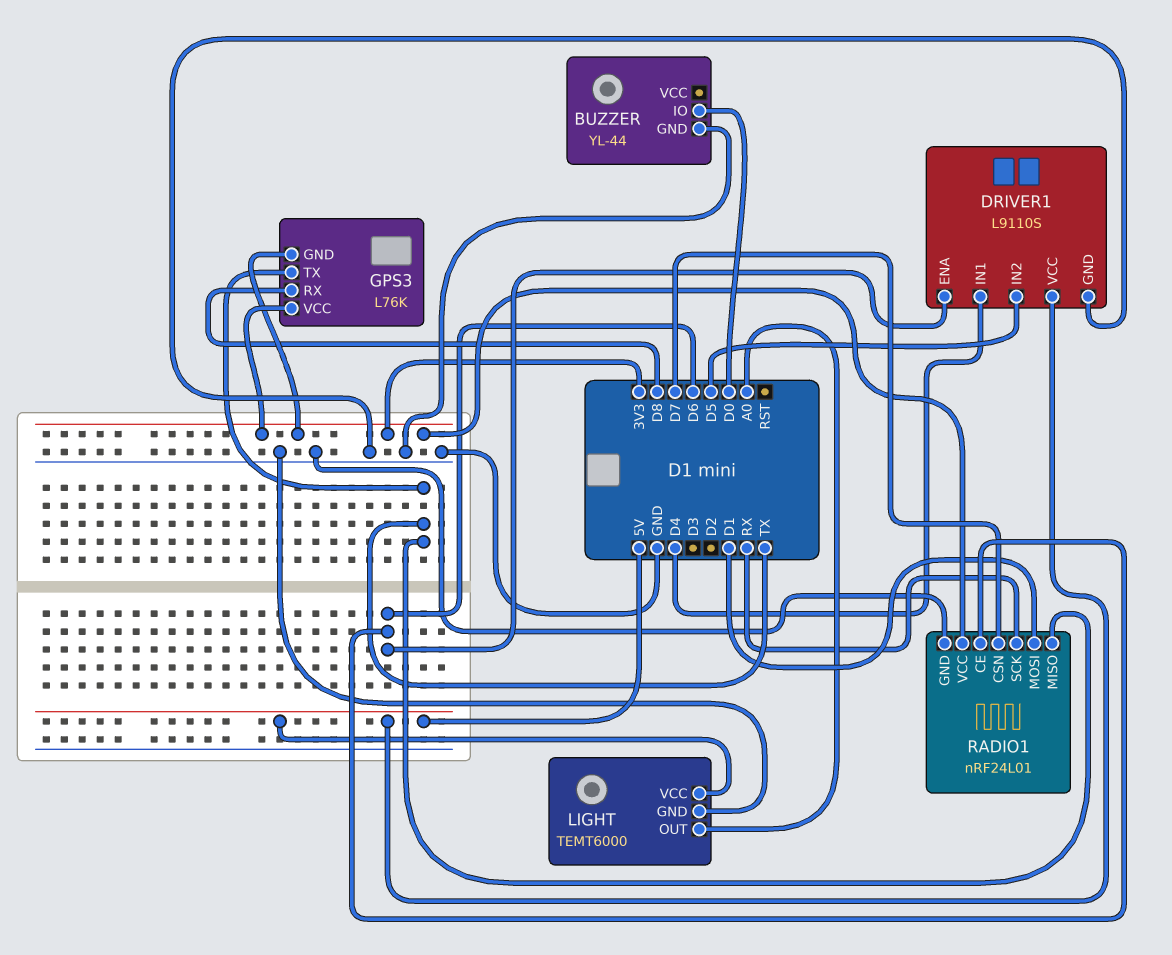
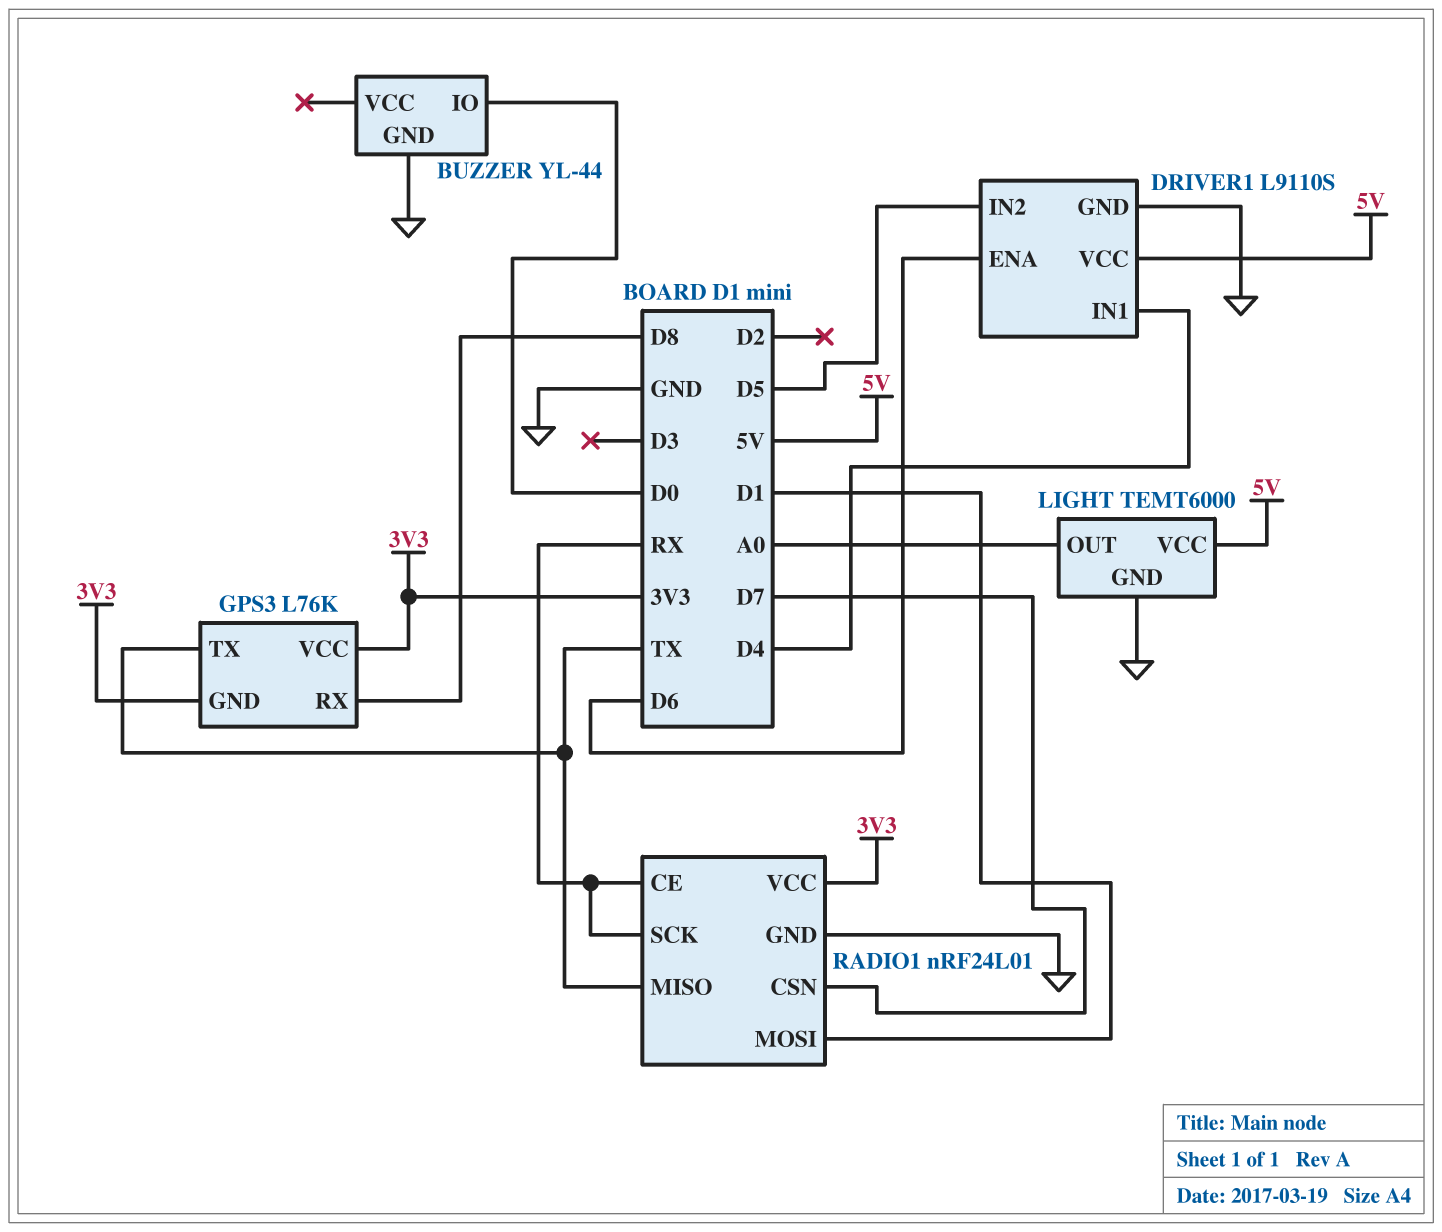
RADIO1 pin CE: D6 -> RX

